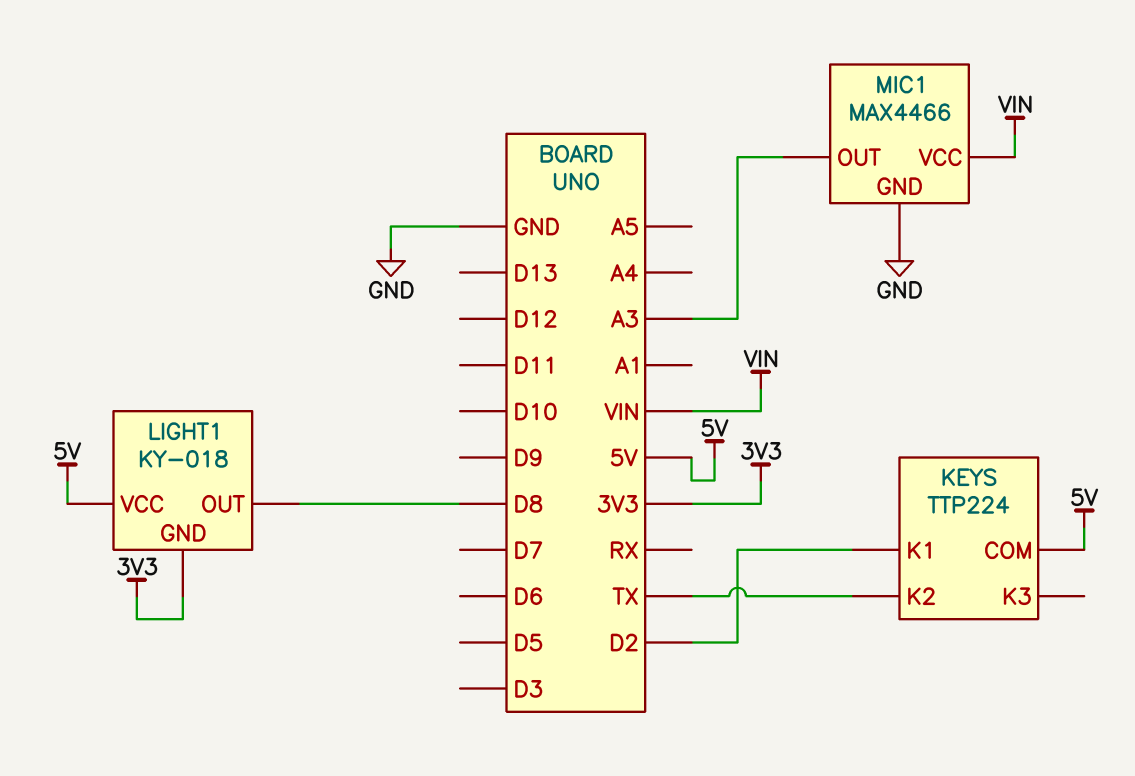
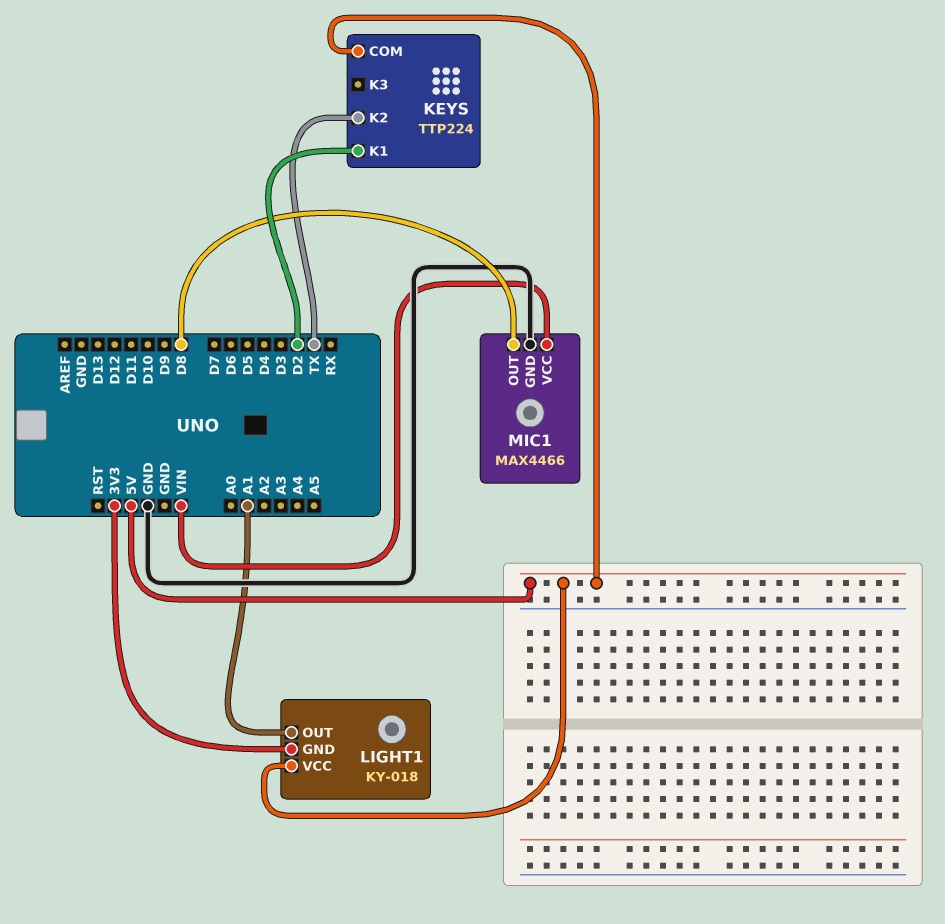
LIGHT1 pin OUT: D8 -> A1
MIC1 pin OUT: A3 -> D8

